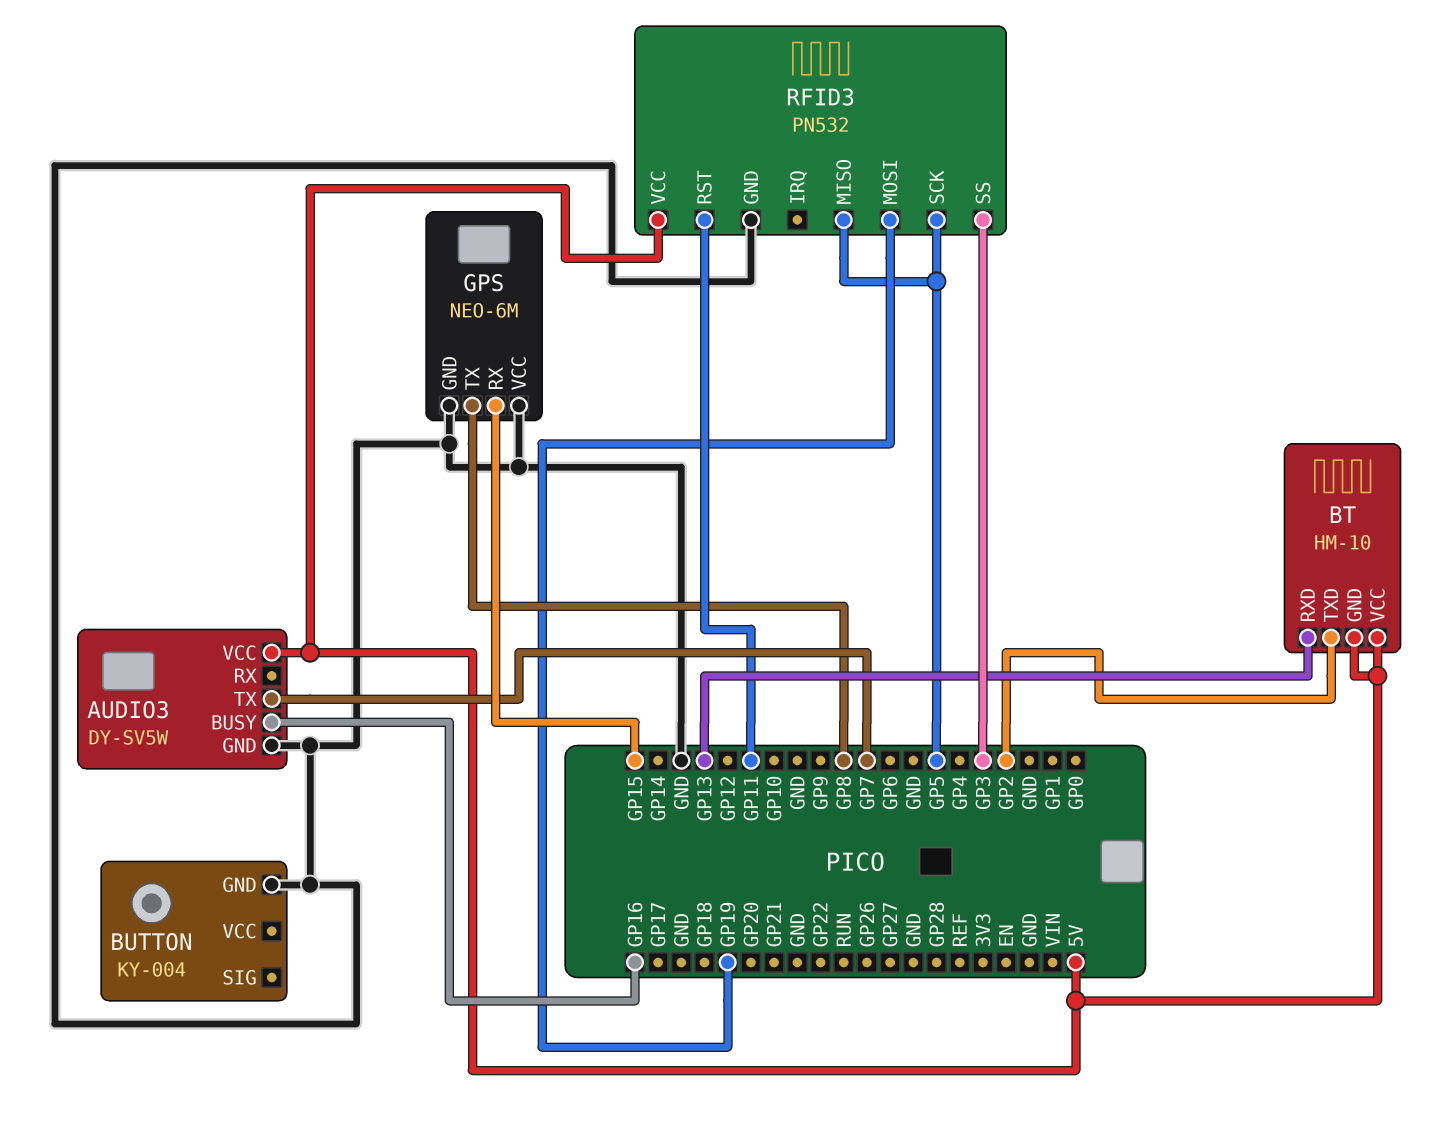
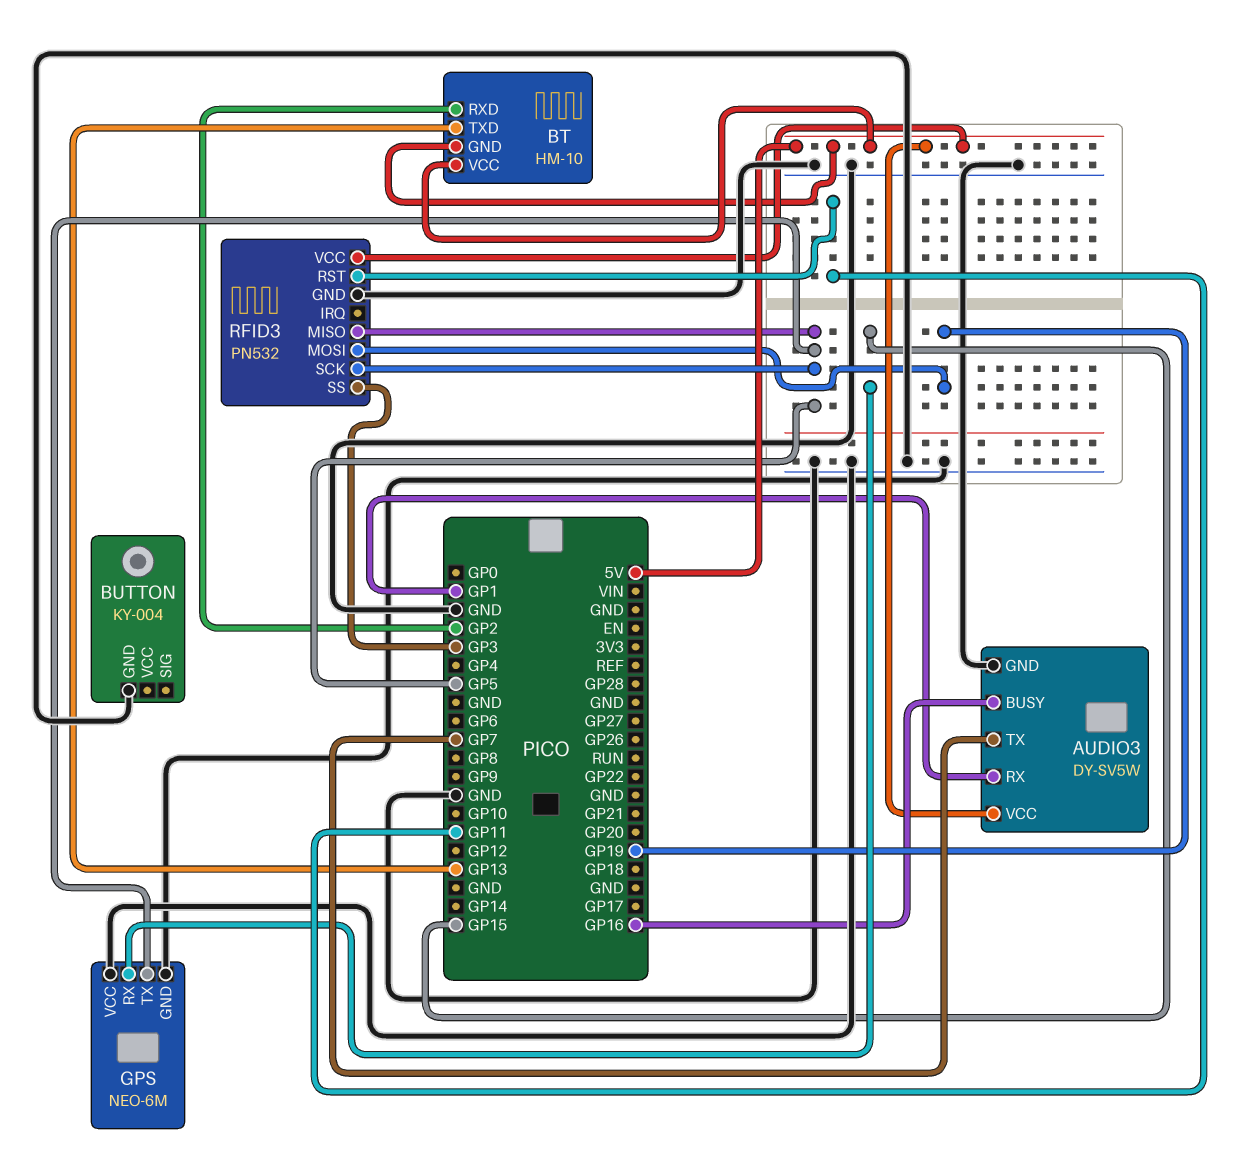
AUDIO3 pin RX: none -> GP1
BT pin RXD: GP13 -> GP2
BT pin TXD: GP2 -> GP13
GPS pin TX: GP8 -> GP5

